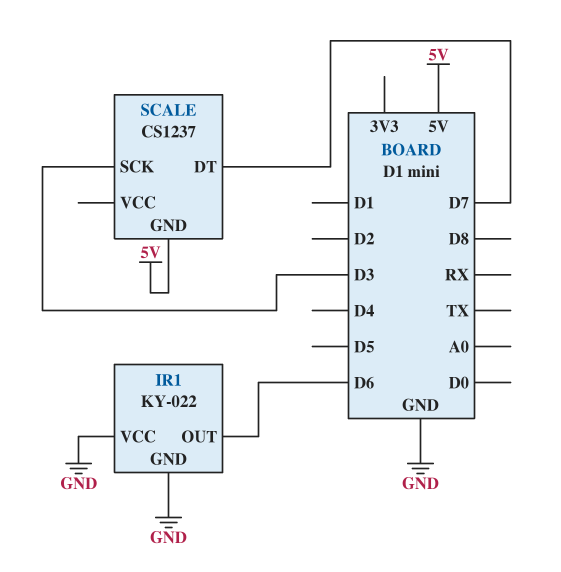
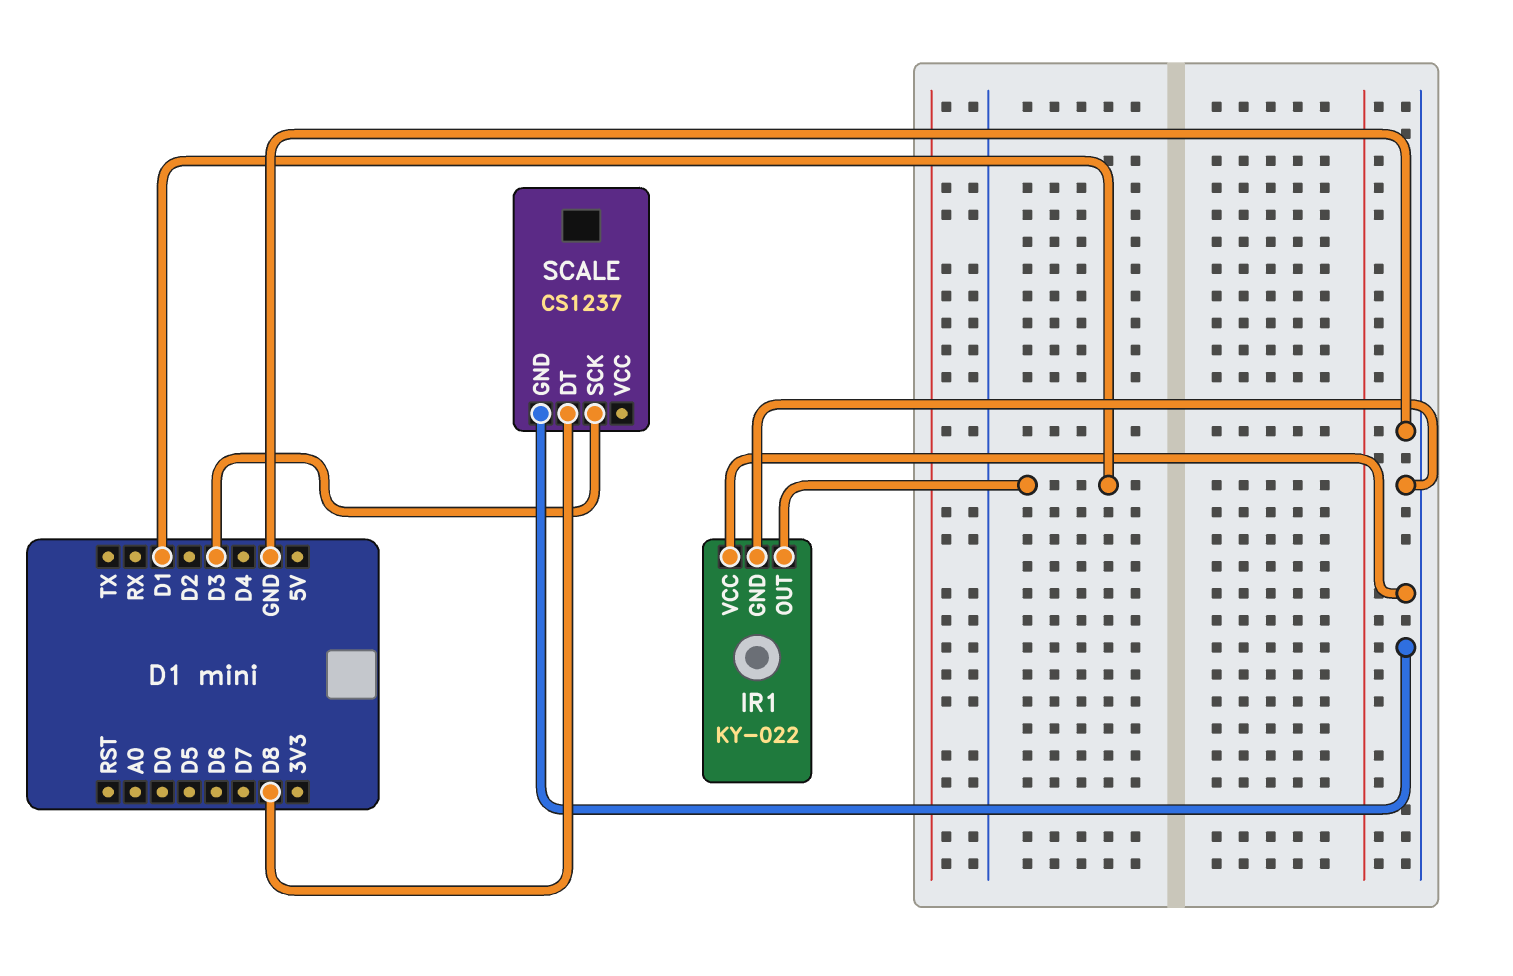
IR1 pin OUT: D6 -> D1
SCALE pin DT: D7 -> D8
SCALE pin GND: 5V -> GND

